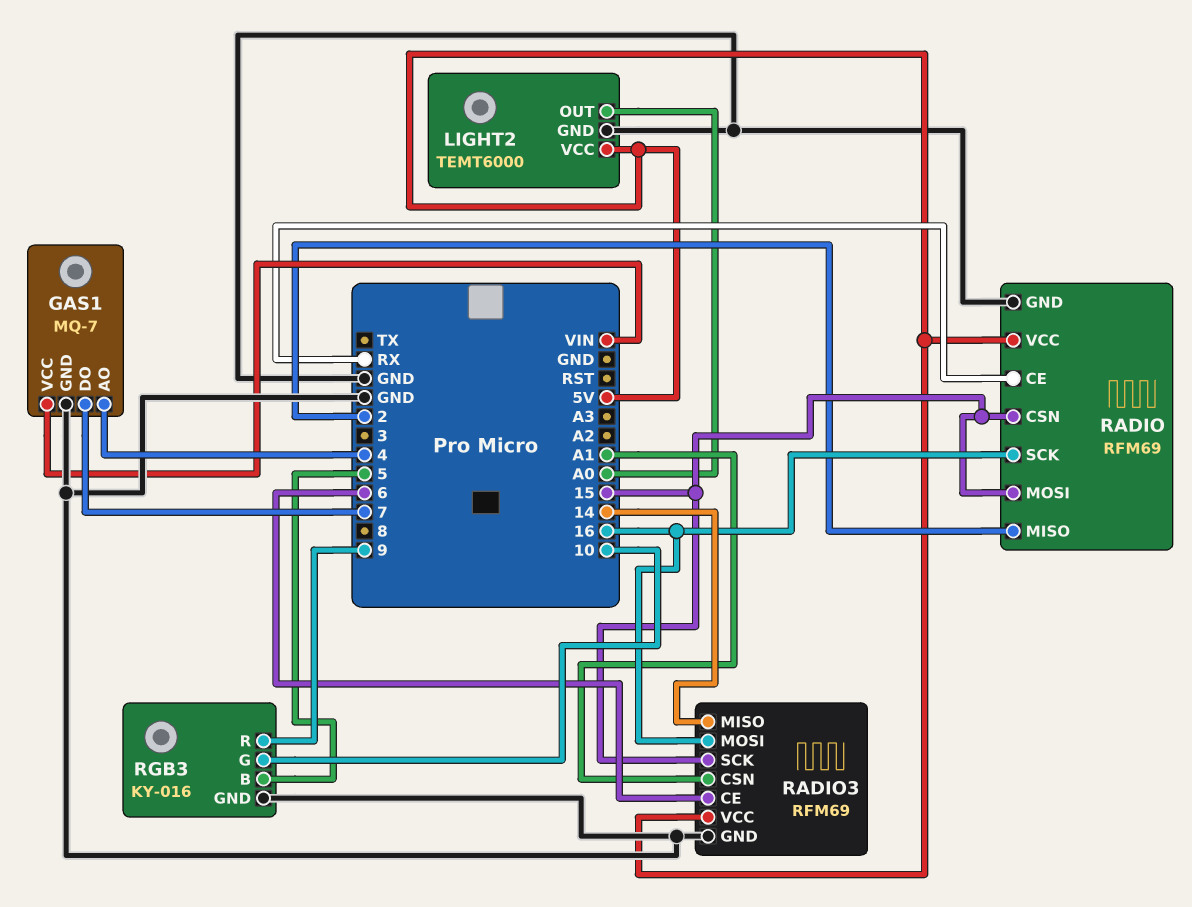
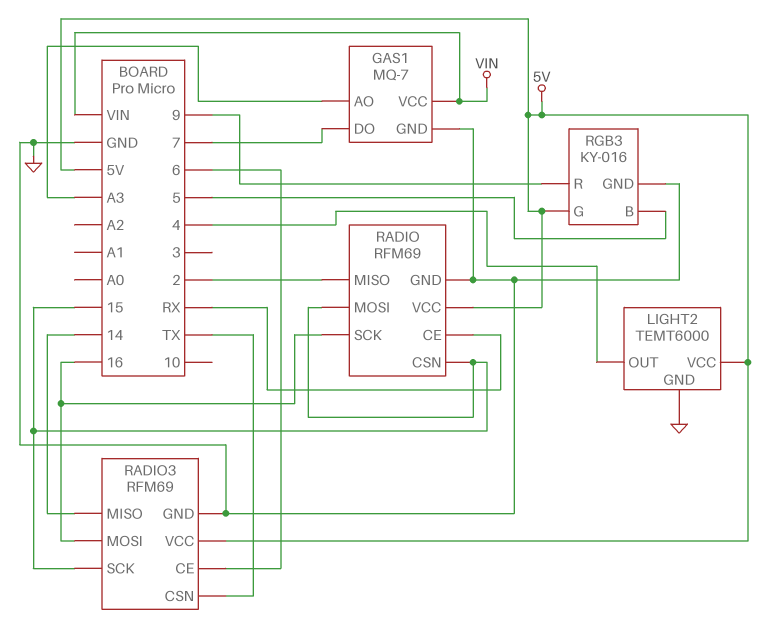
GAS1 pin AO: 4 -> A3
LIGHT2 pin OUT: A0 -> 4
RADIO3 pin CSN: A1 -> TX
RGB3 pin G: 10 -> 5V

